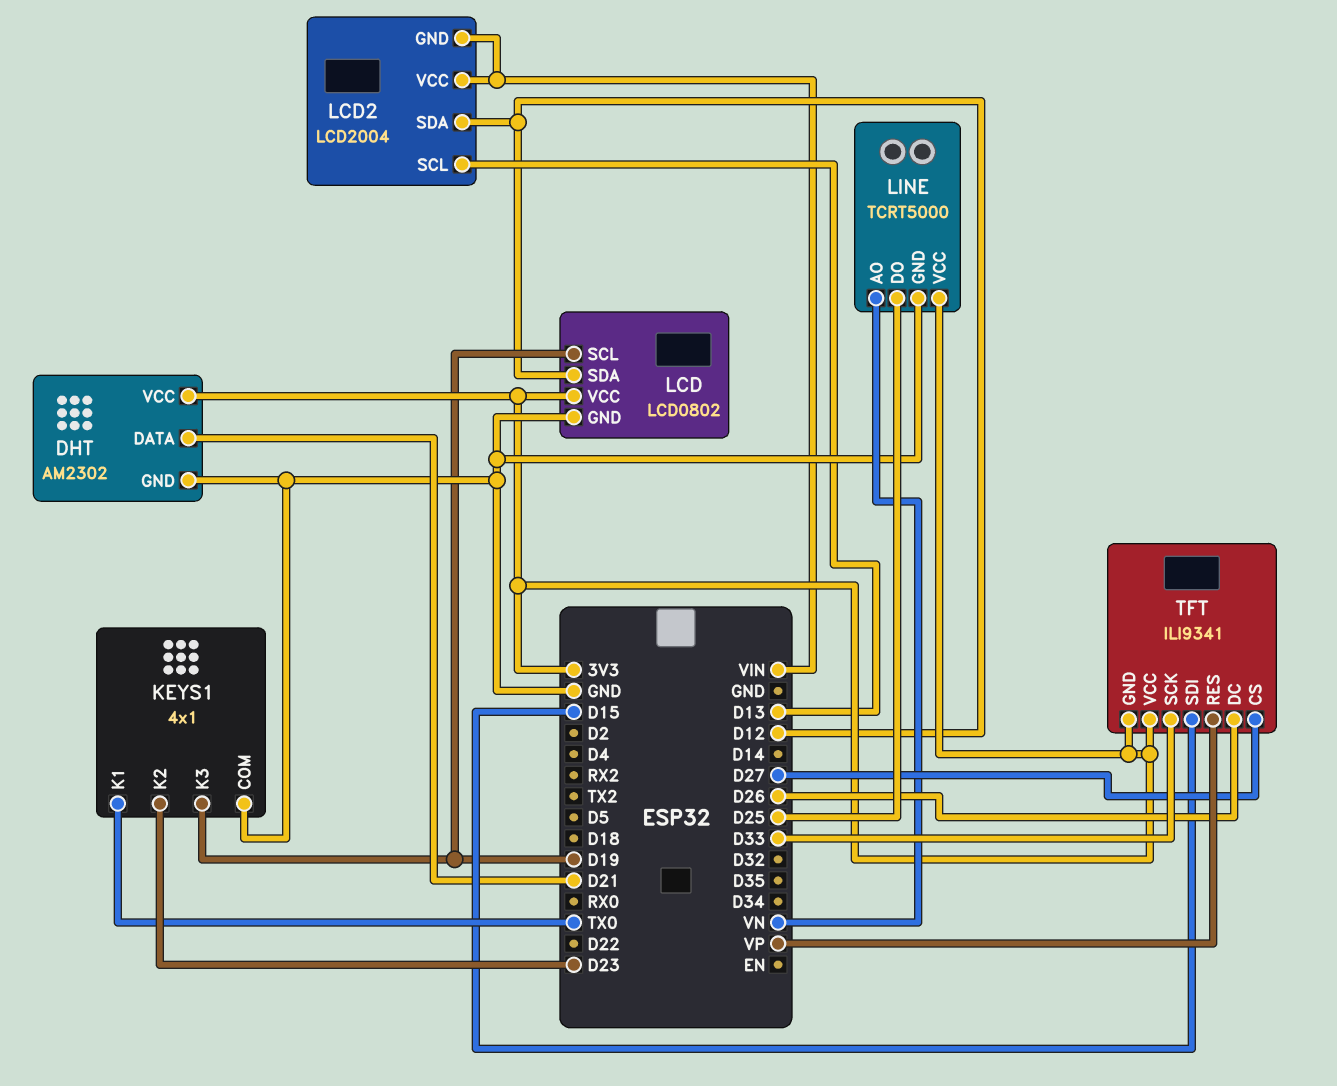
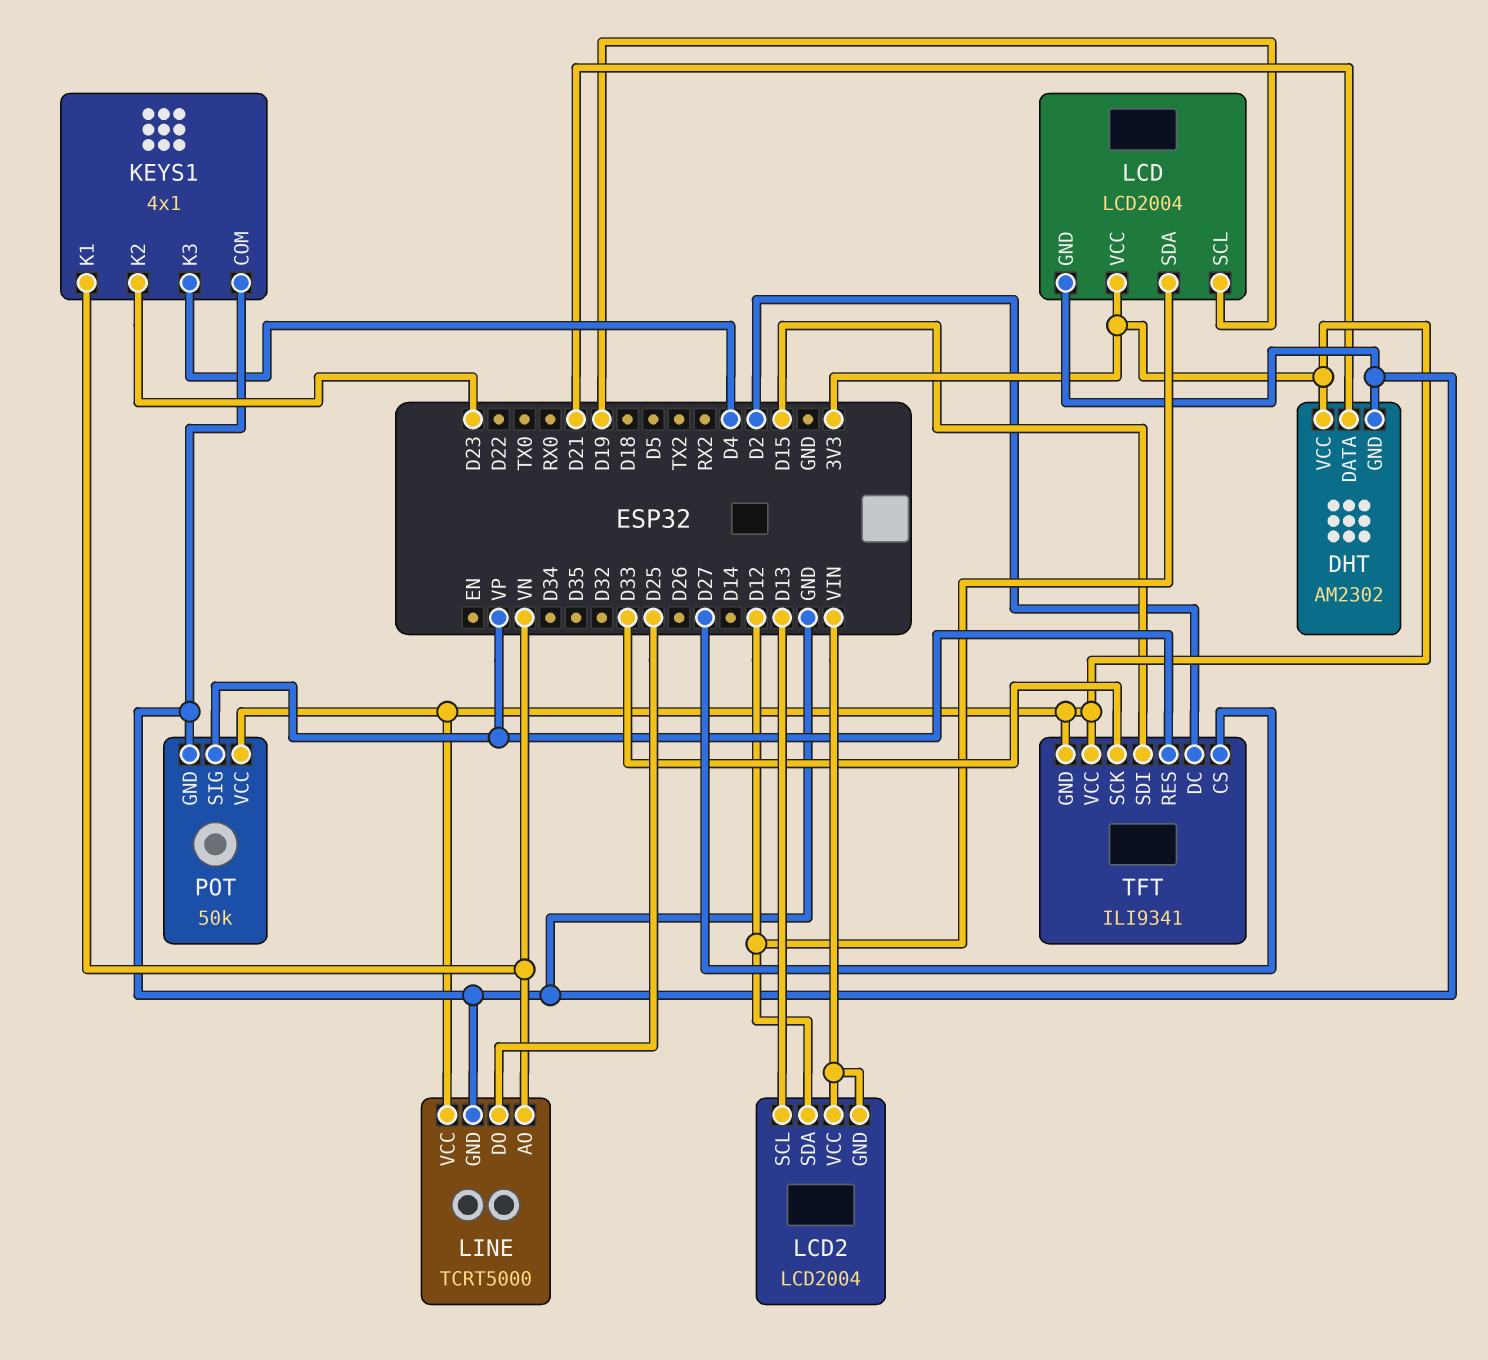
KEYS1 pin K1: TX0 -> VN
KEYS1 pin K3: D19 -> D4
LCD: LCD0802 -> LCD2004
POT: none -> 50k
POT pin GND: none -> GND
POT pin SIG: none -> VP
POT pin VCC: none -> 3V3
TFT pin DC: D26 -> D2

